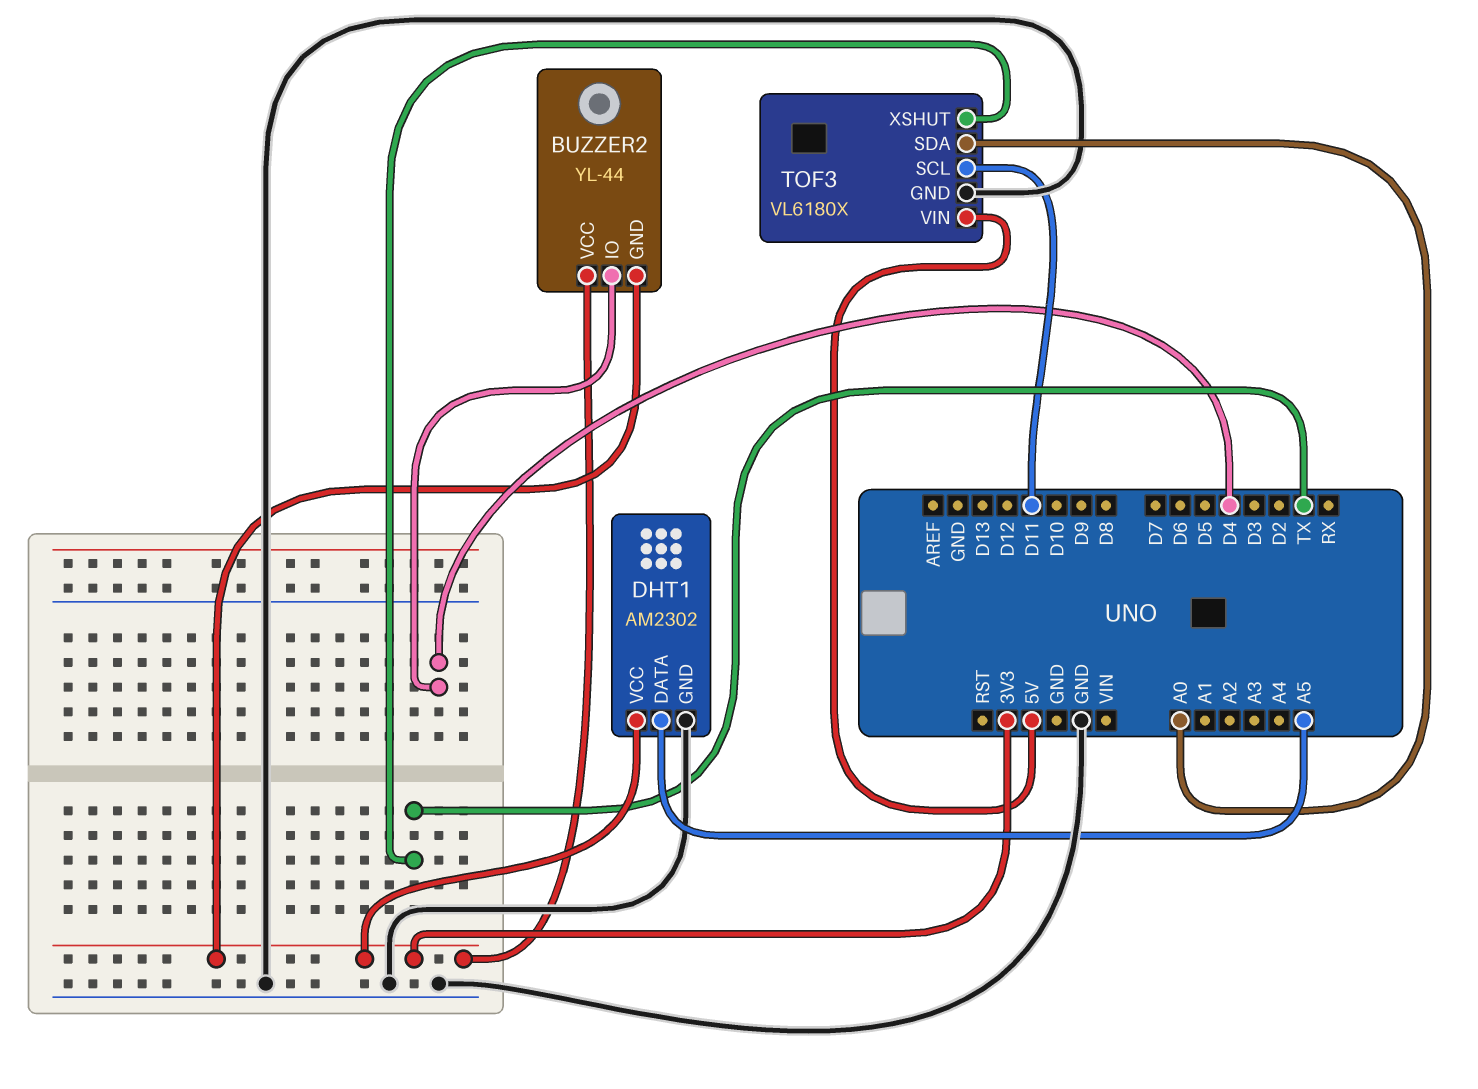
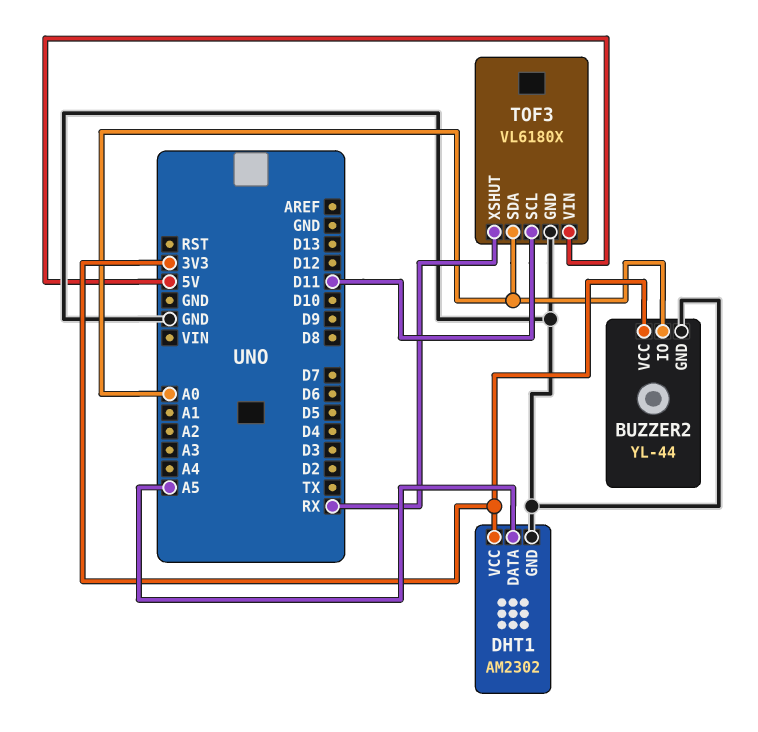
BUZZER2 pin GND: 3V3 -> GND
BUZZER2 pin IO: D4 -> A0
TOF3 pin XSHUT: TX -> RX

